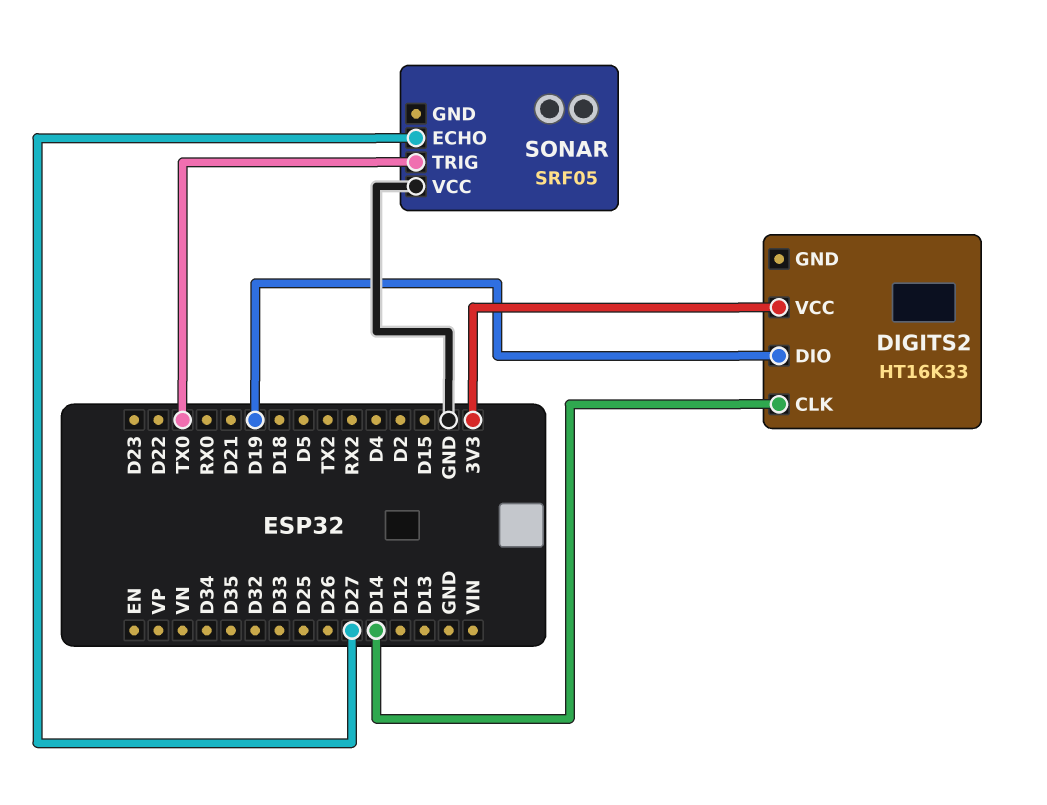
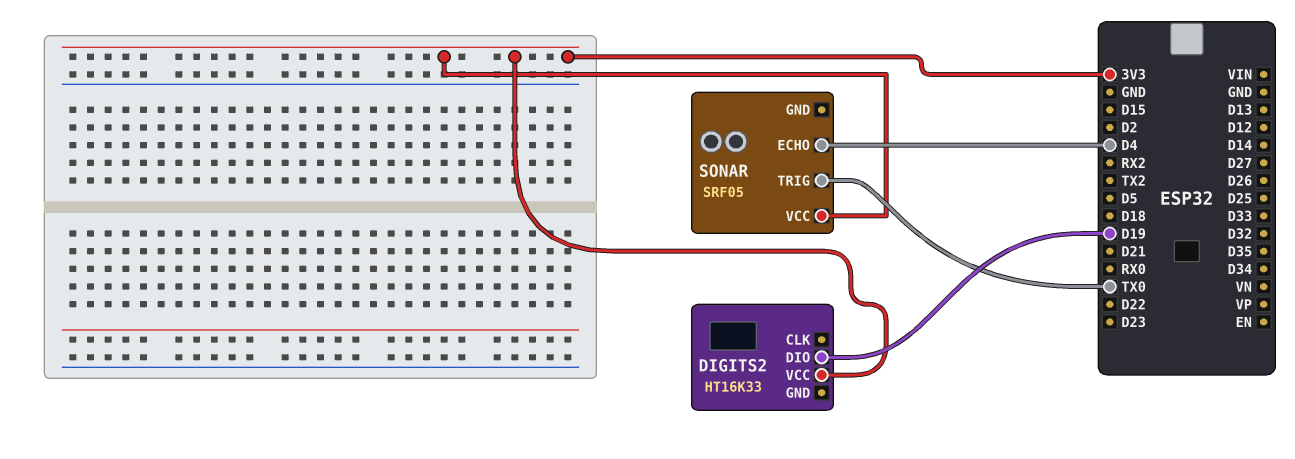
DIGITS2 pin CLK: D14 -> none
SONAR pin ECHO: D27 -> D4
SONAR pin VCC: GND -> 3V3

